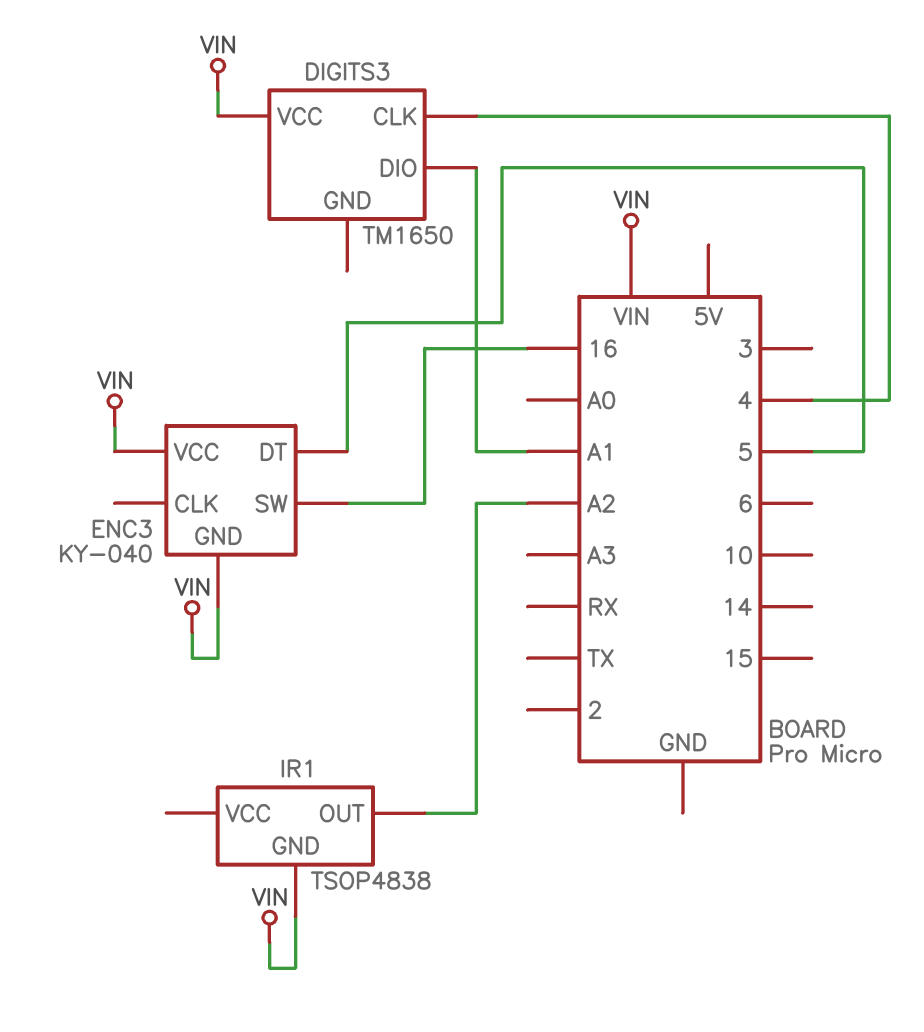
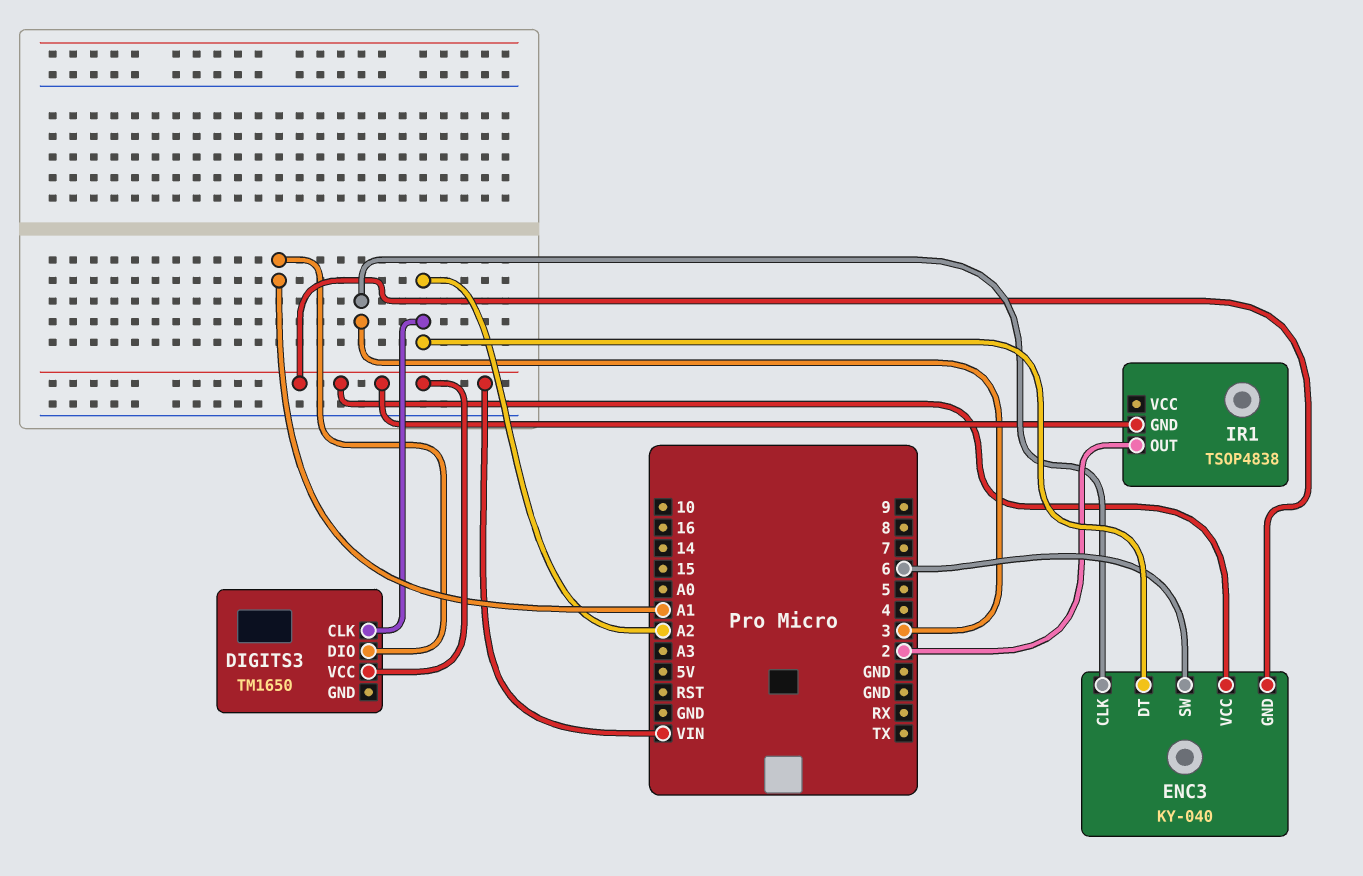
DIGITS3 pin CLK: 4 -> A2
ENC3 pin CLK: none -> 3
ENC3 pin DT: 5 -> A2
ENC3 pin SW: 16 -> 6
IR1 pin OUT: A2 -> 2

